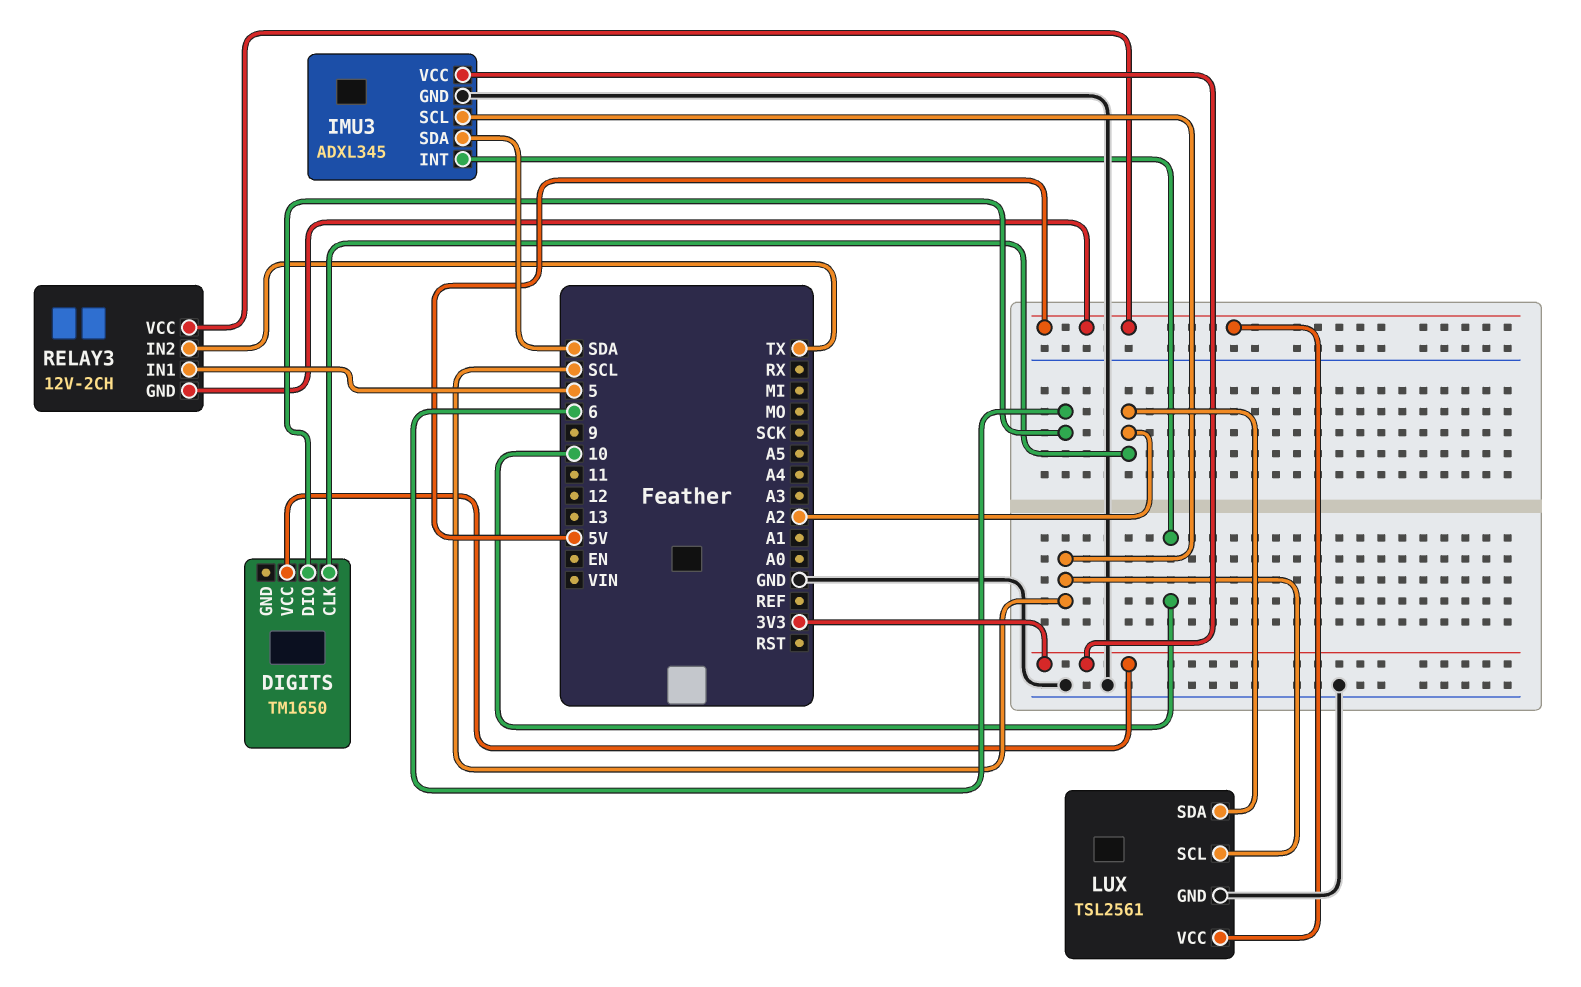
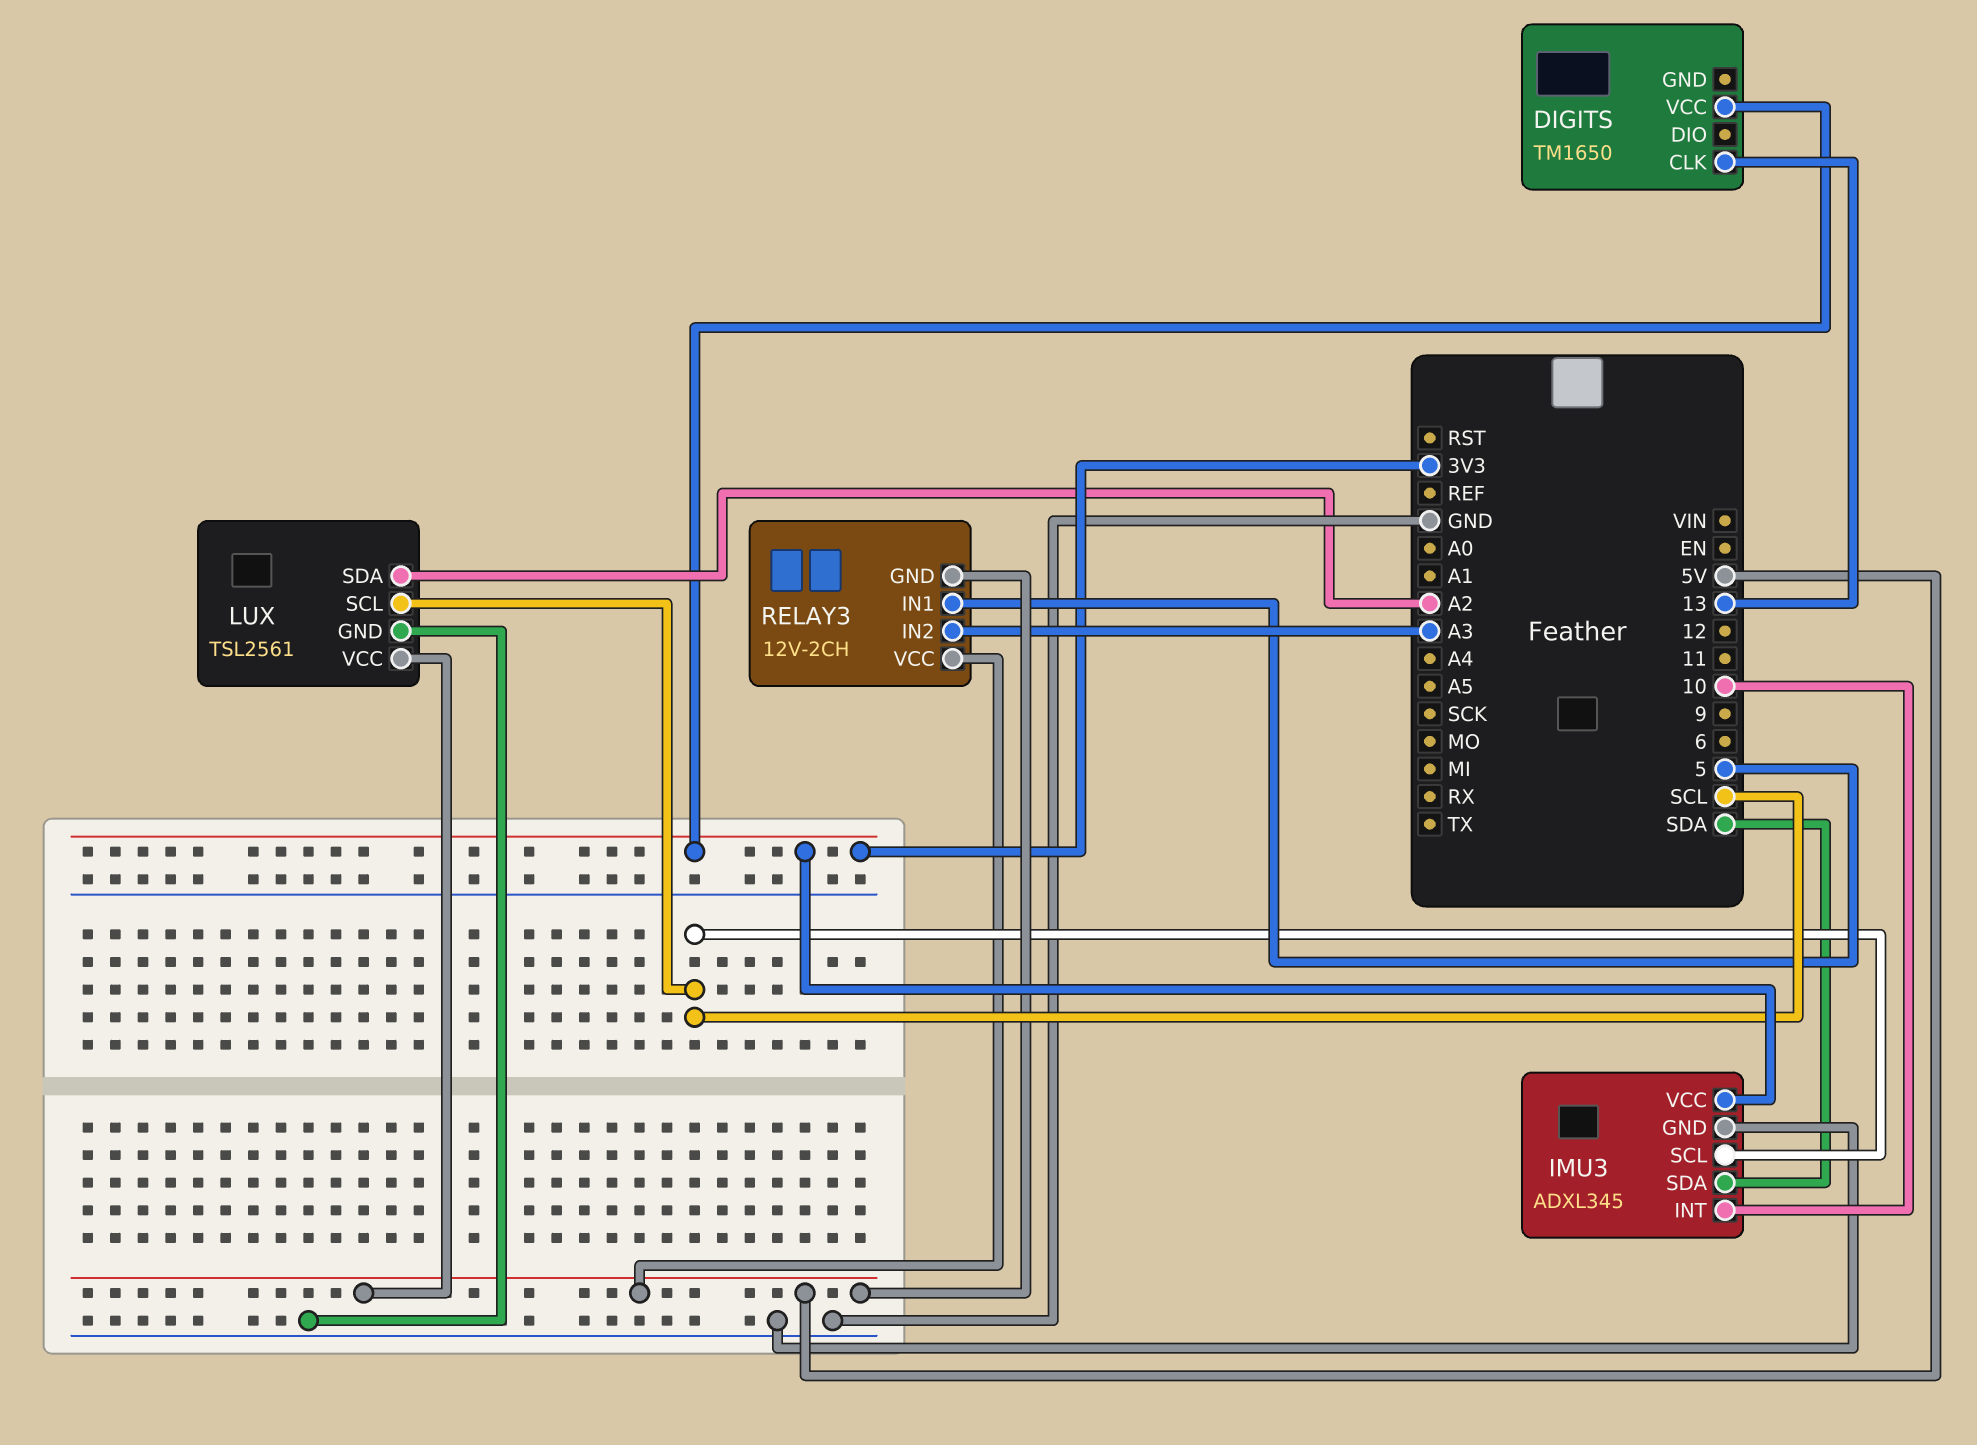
DIGITS pin CLK: A2 -> 13
DIGITS pin DIO: 6 -> none
RELAY3 pin IN2: TX -> A3

